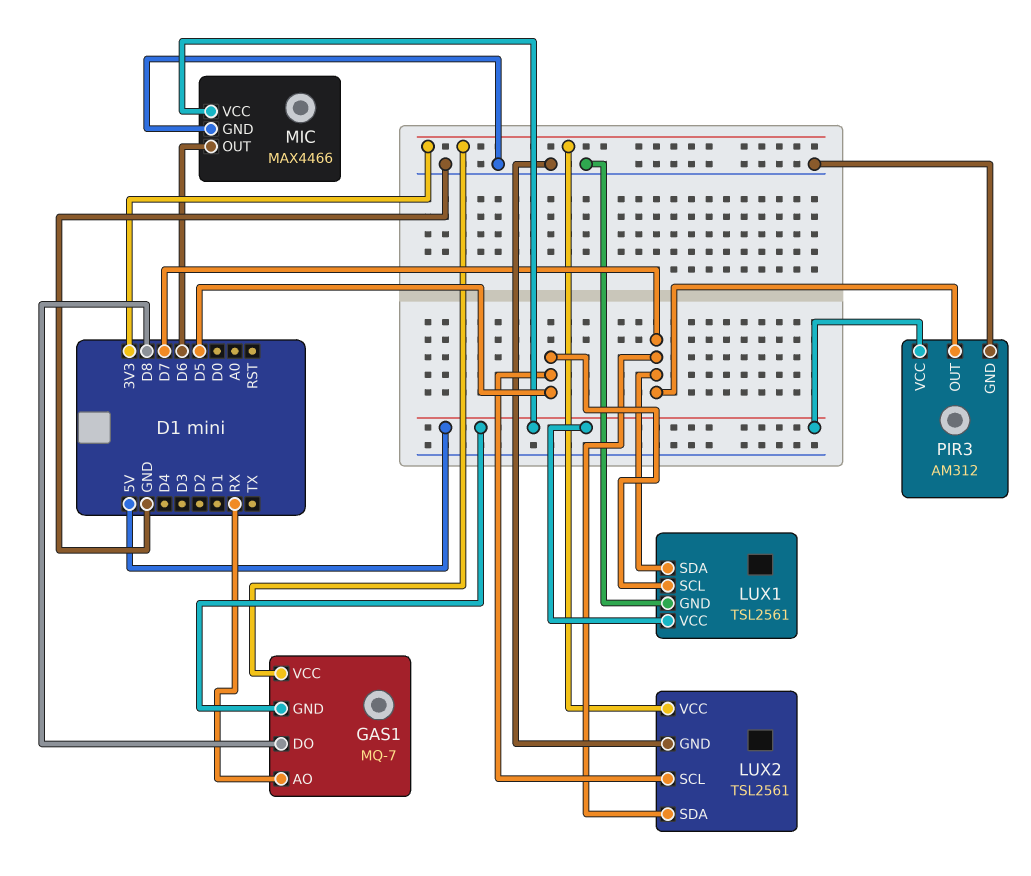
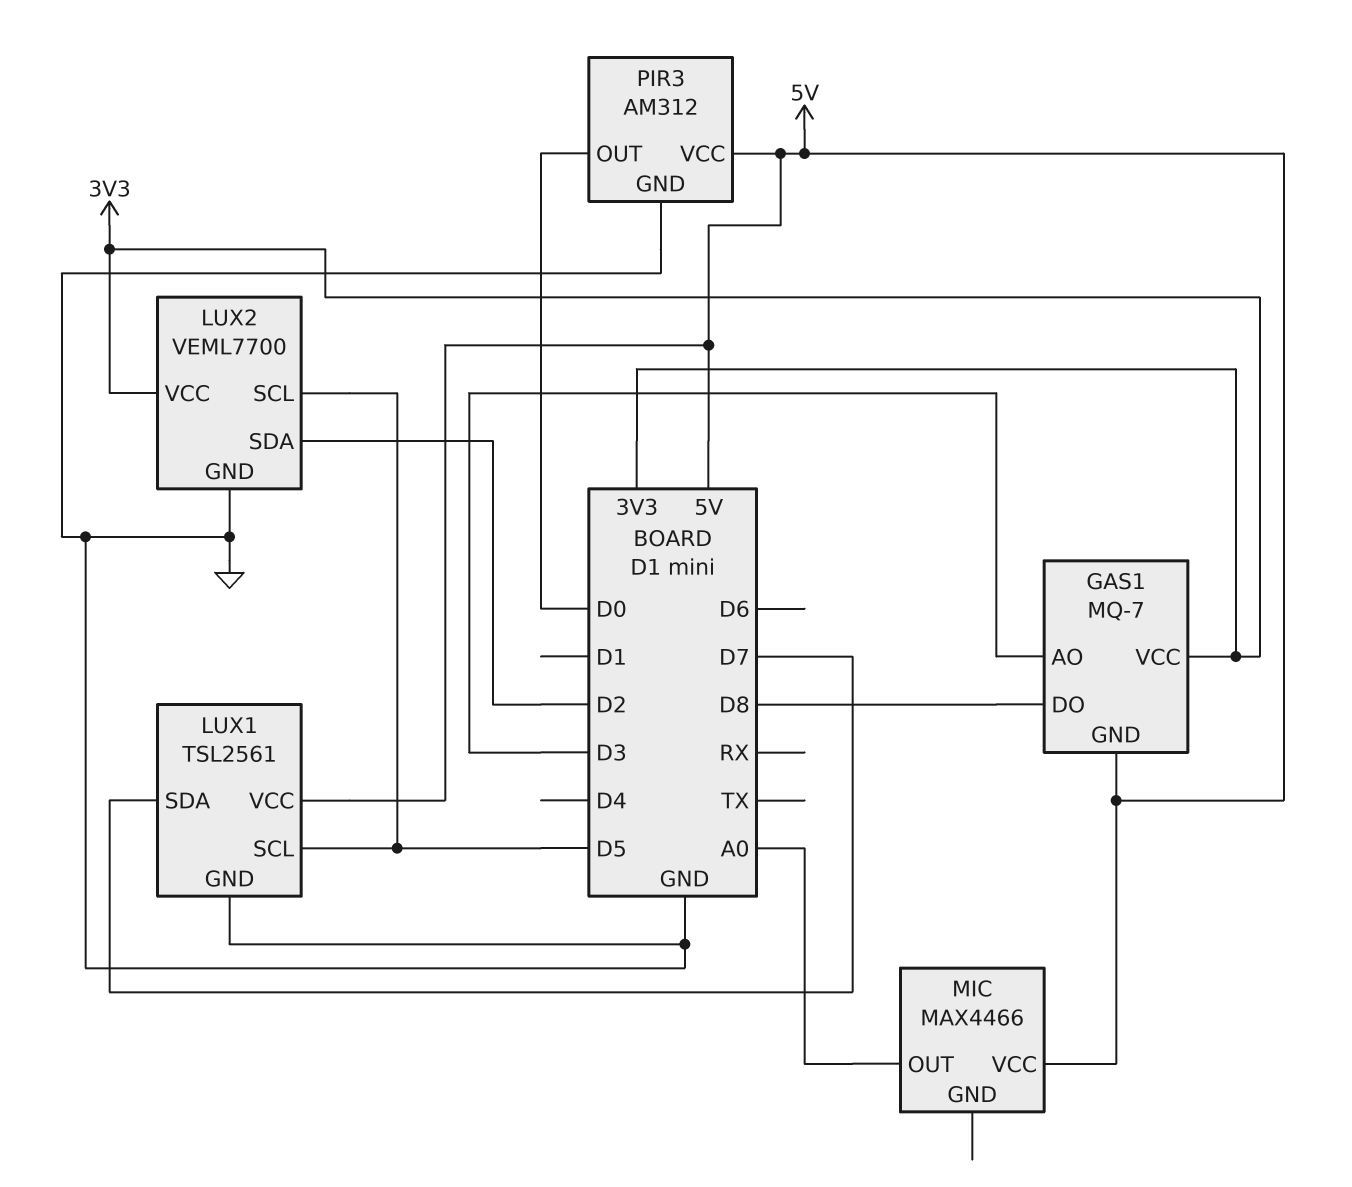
GAS1 pin AO: RX -> D3
LUX2: TSL2561 -> VEML7700
LUX2 pin SDA: D7 -> D2
MIC pin GND: GND -> none
MIC pin OUT: D6 -> A0
PIR3 pin OUT: D7 -> D0

